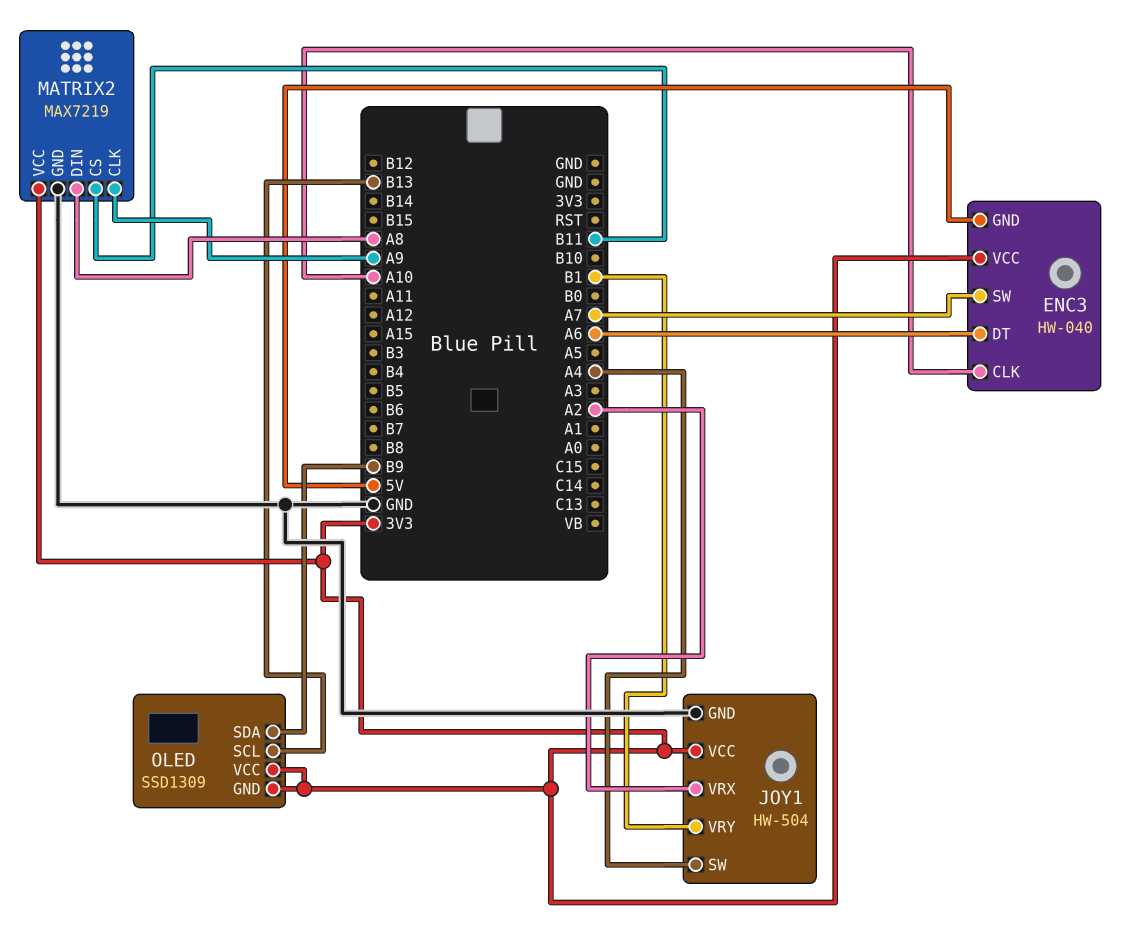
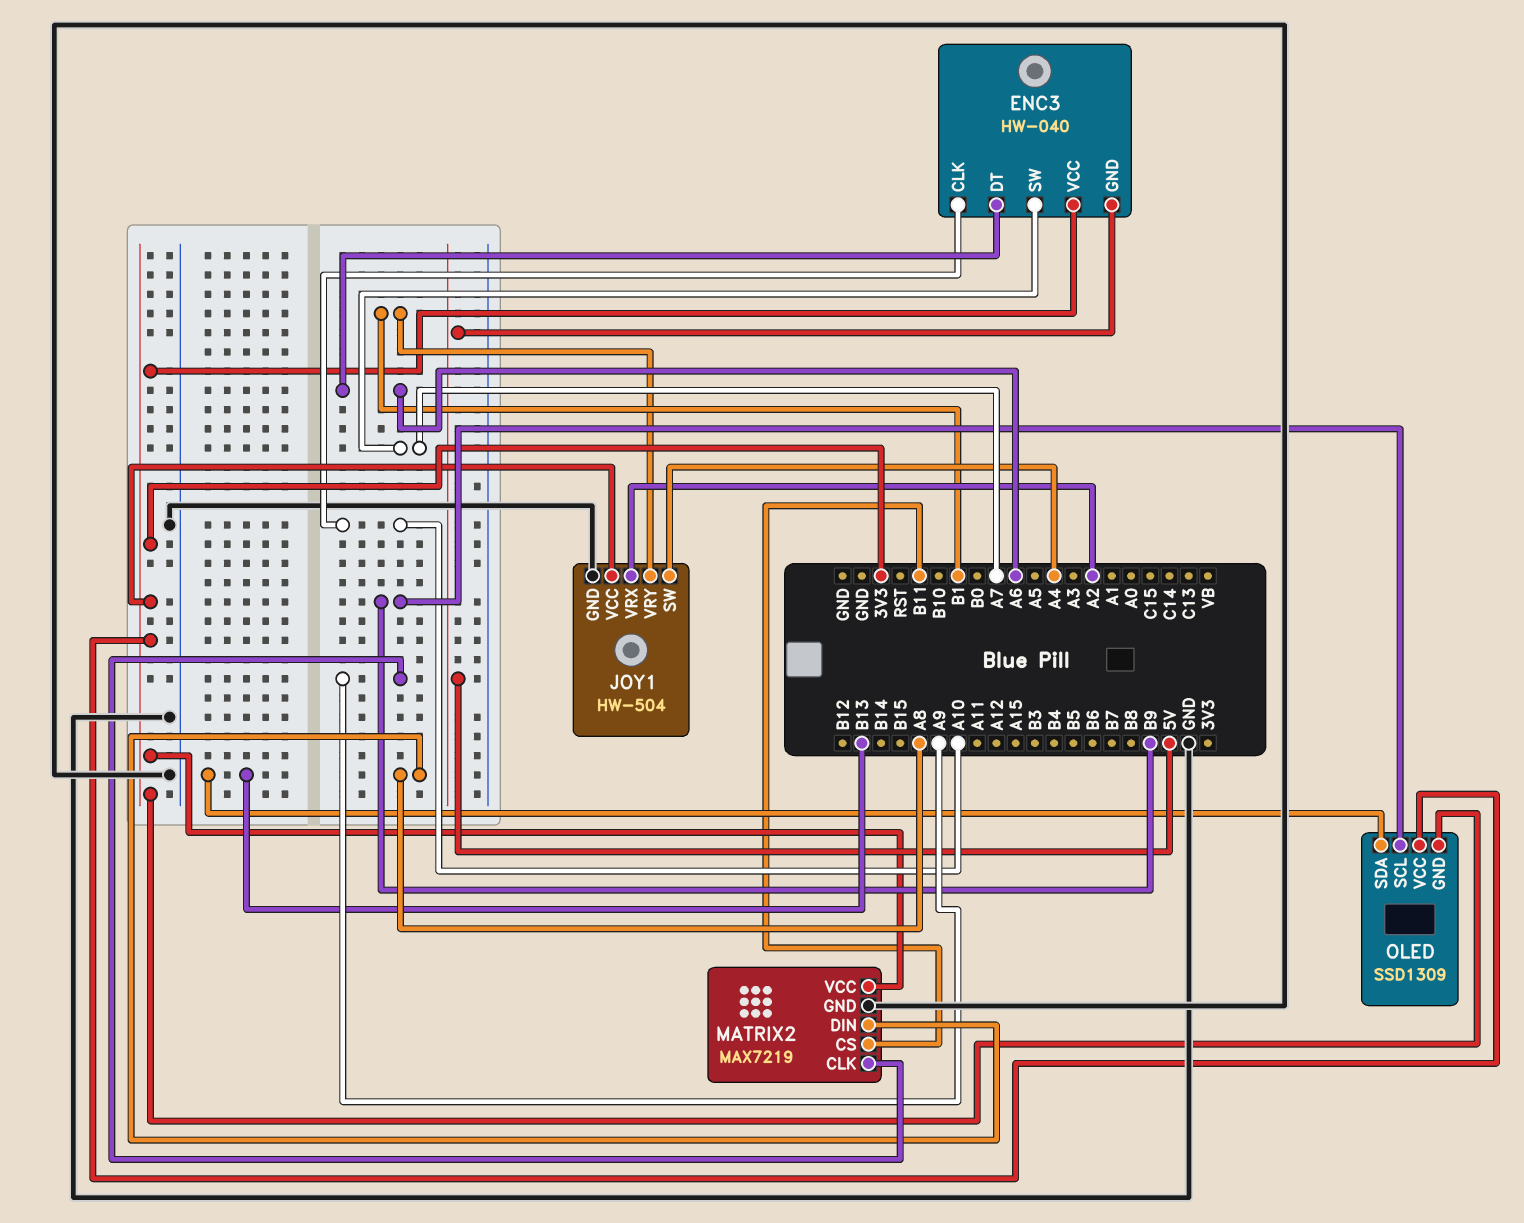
OLED pin SCL: B13 -> B9
OLED pin SDA: B9 -> B13

